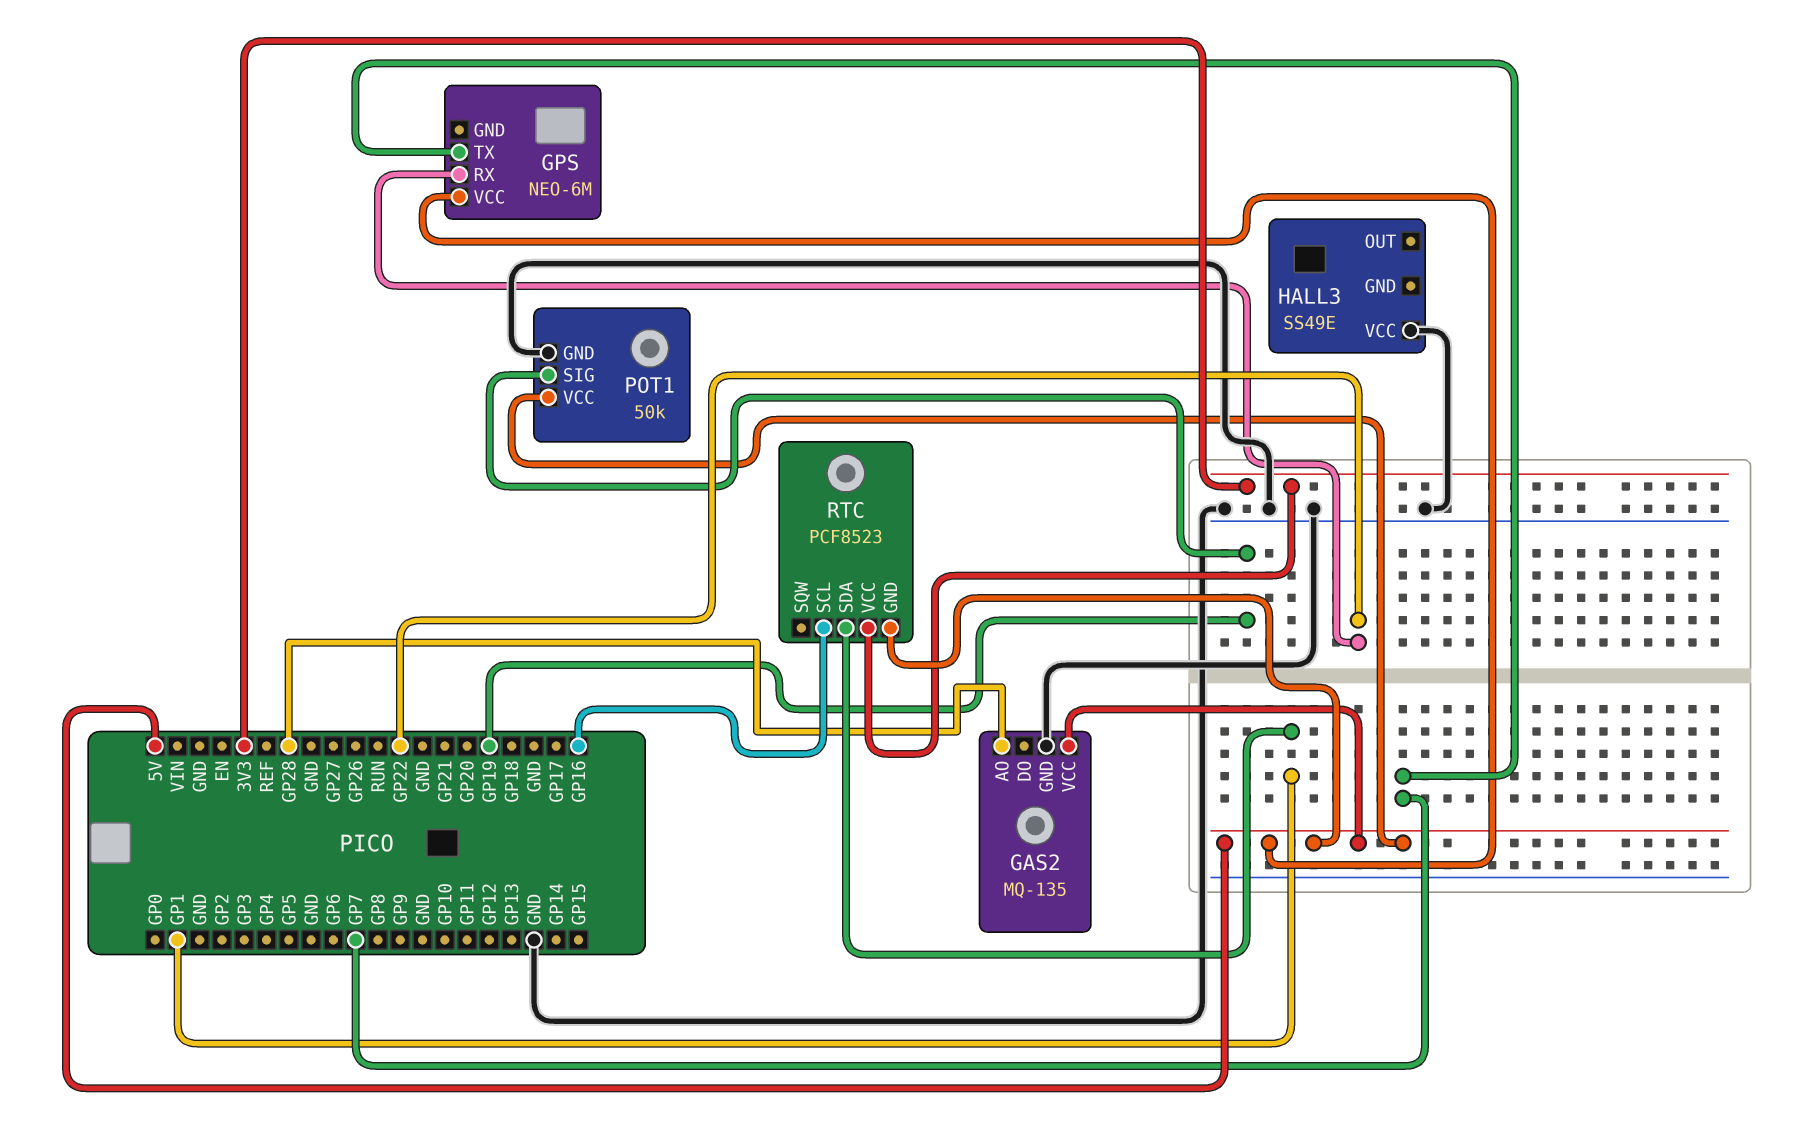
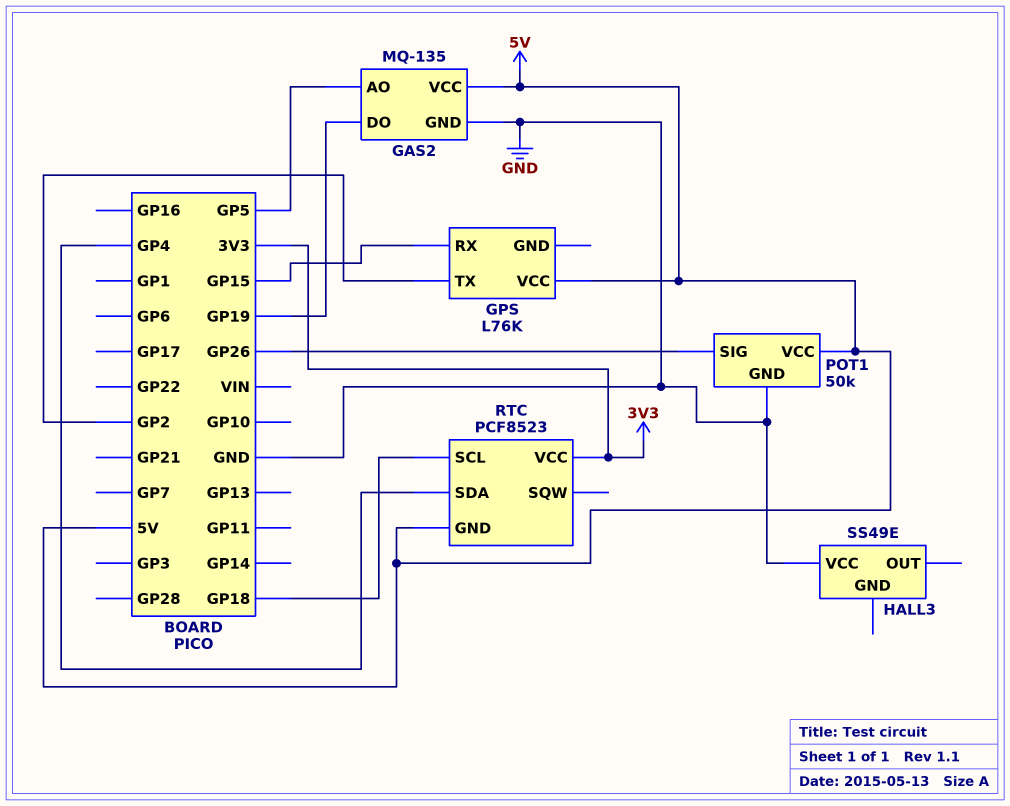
GAS2 pin AO: GP28 -> GP5
GAS2 pin DO: none -> GP19
GPS: NEO-6M -> L76K
GPS pin RX: GP22 -> GP15
GPS pin TX: GP7 -> GP2
POT1 pin SIG: GP19 -> GP26
RTC pin SCL: GP16 -> GP18
RTC pin SDA: GP1 -> GP4

